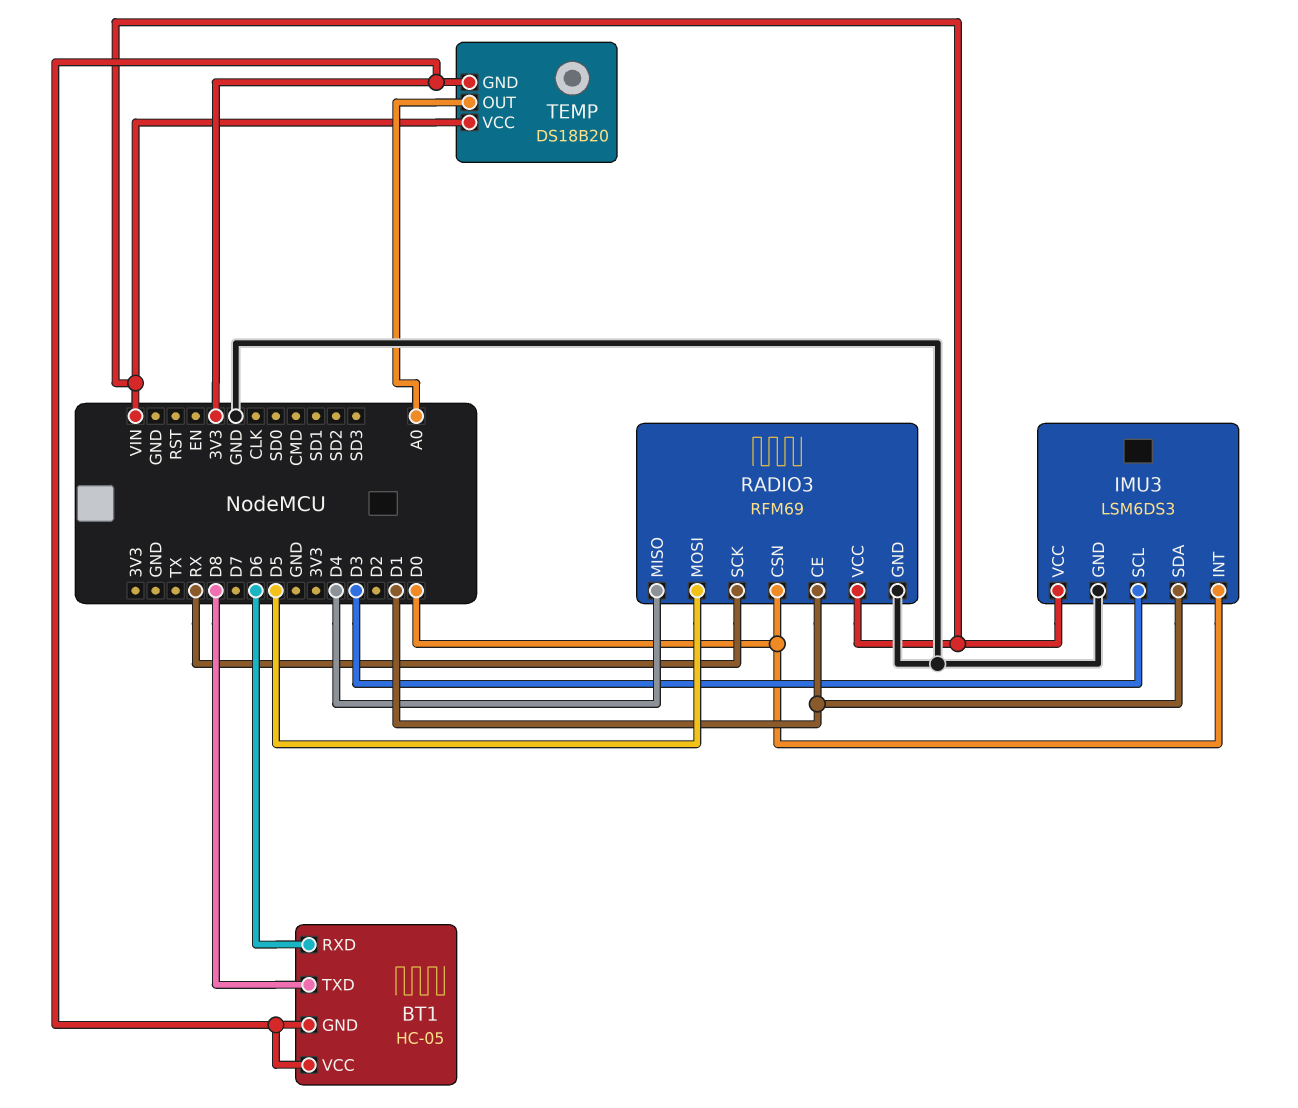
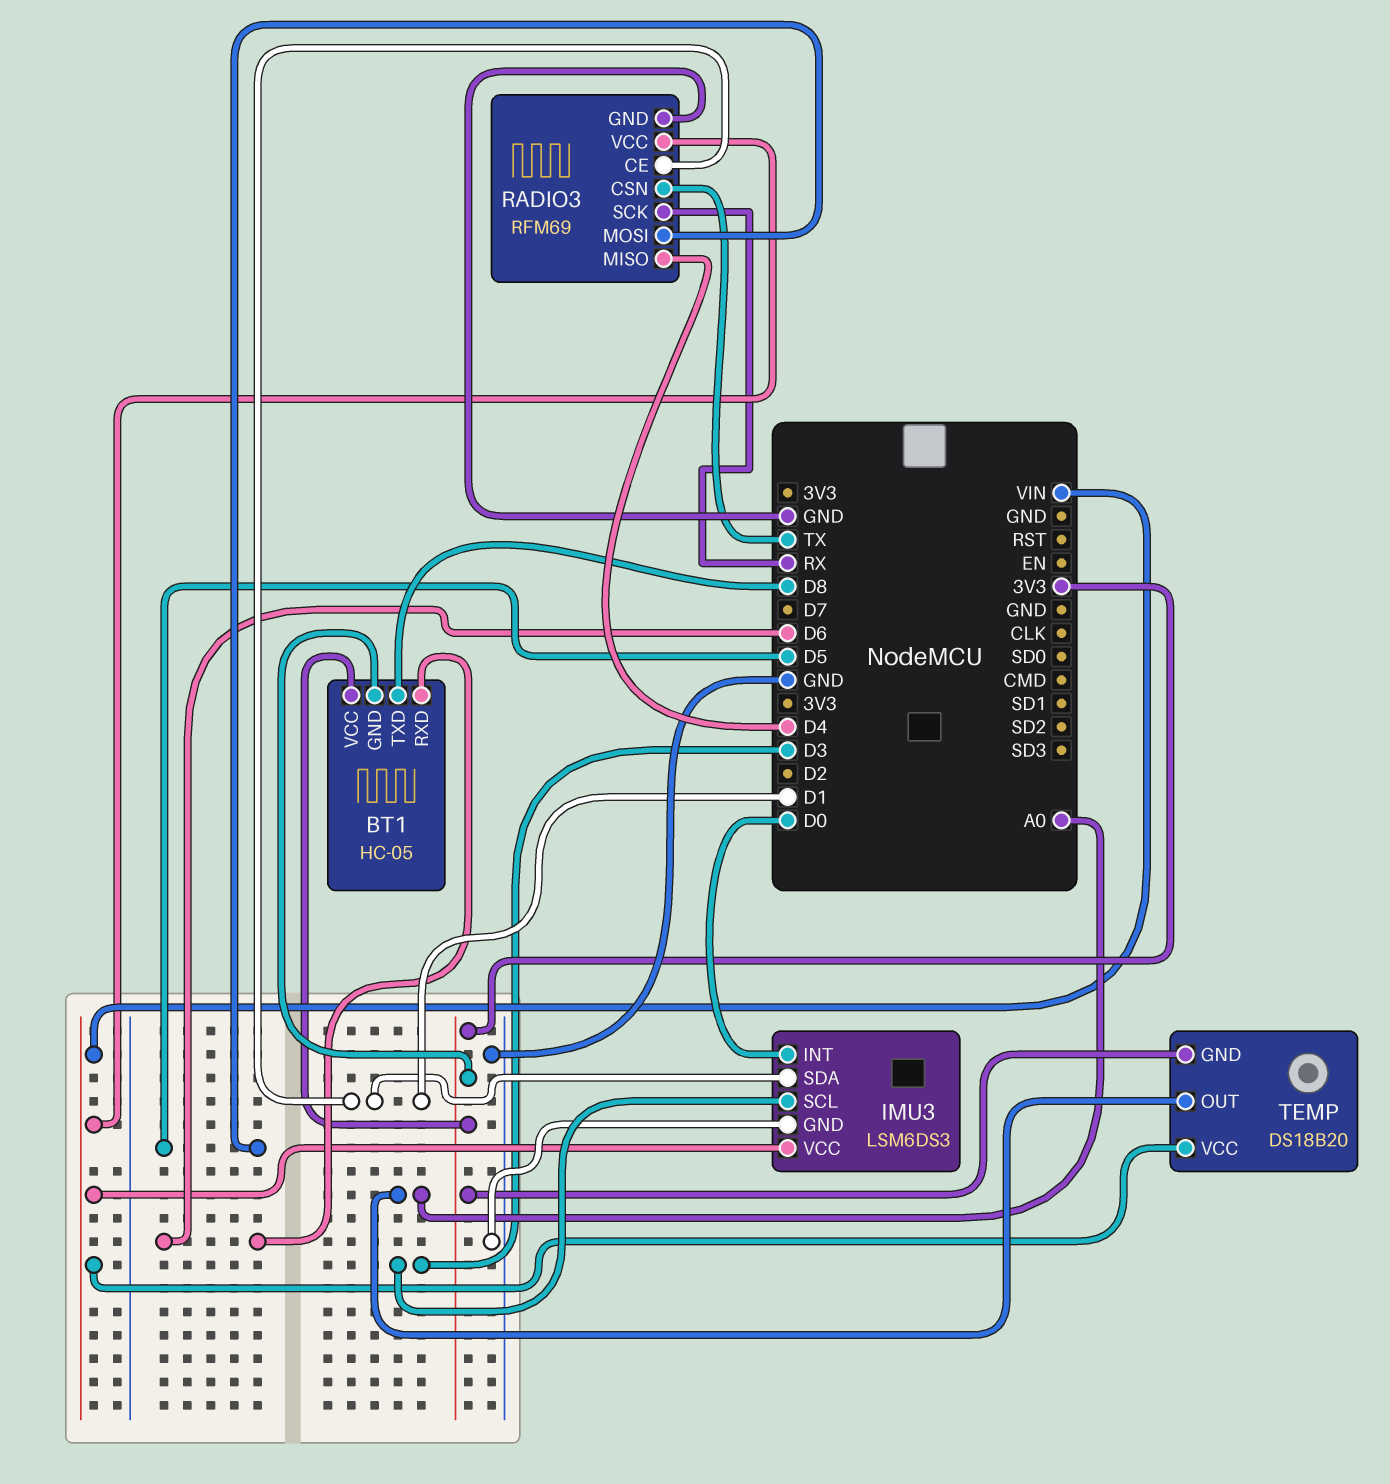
RADIO3 pin CSN: D0 -> TX

